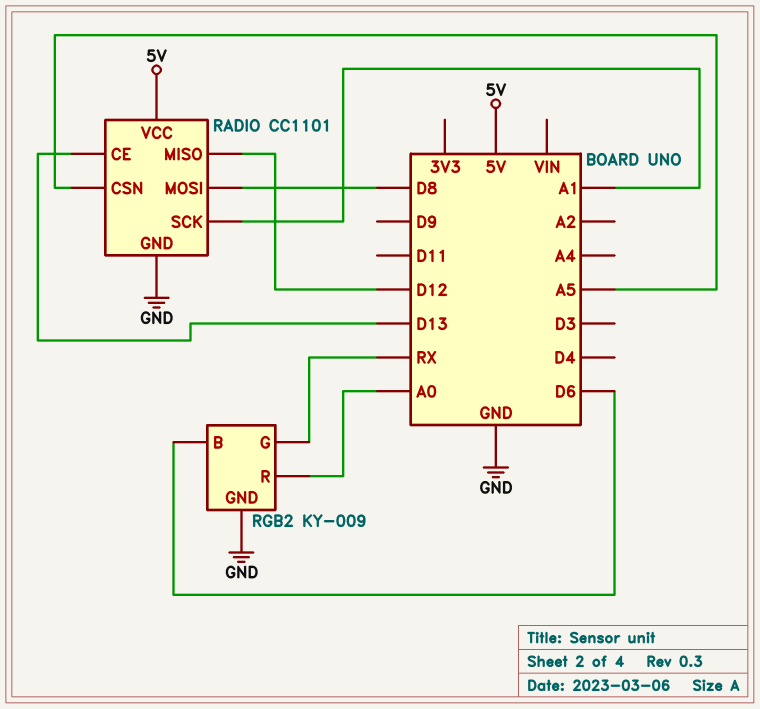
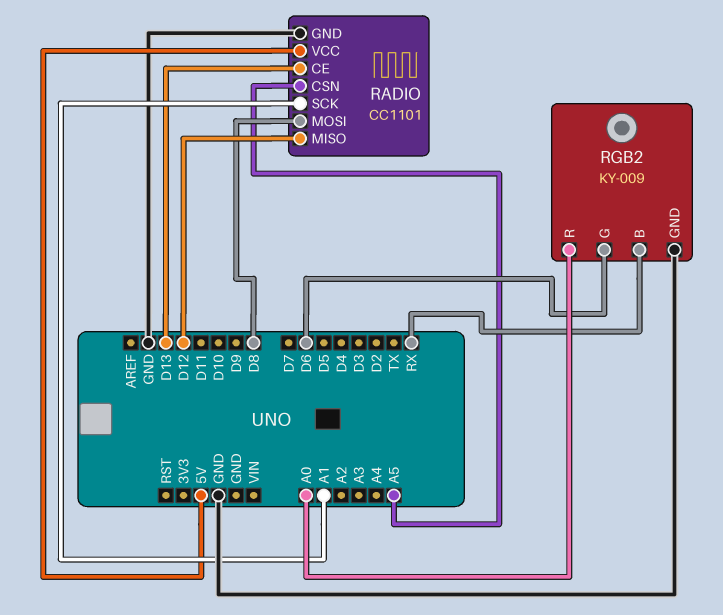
RGB2 pin B: D6 -> RX
RGB2 pin G: RX -> D6

